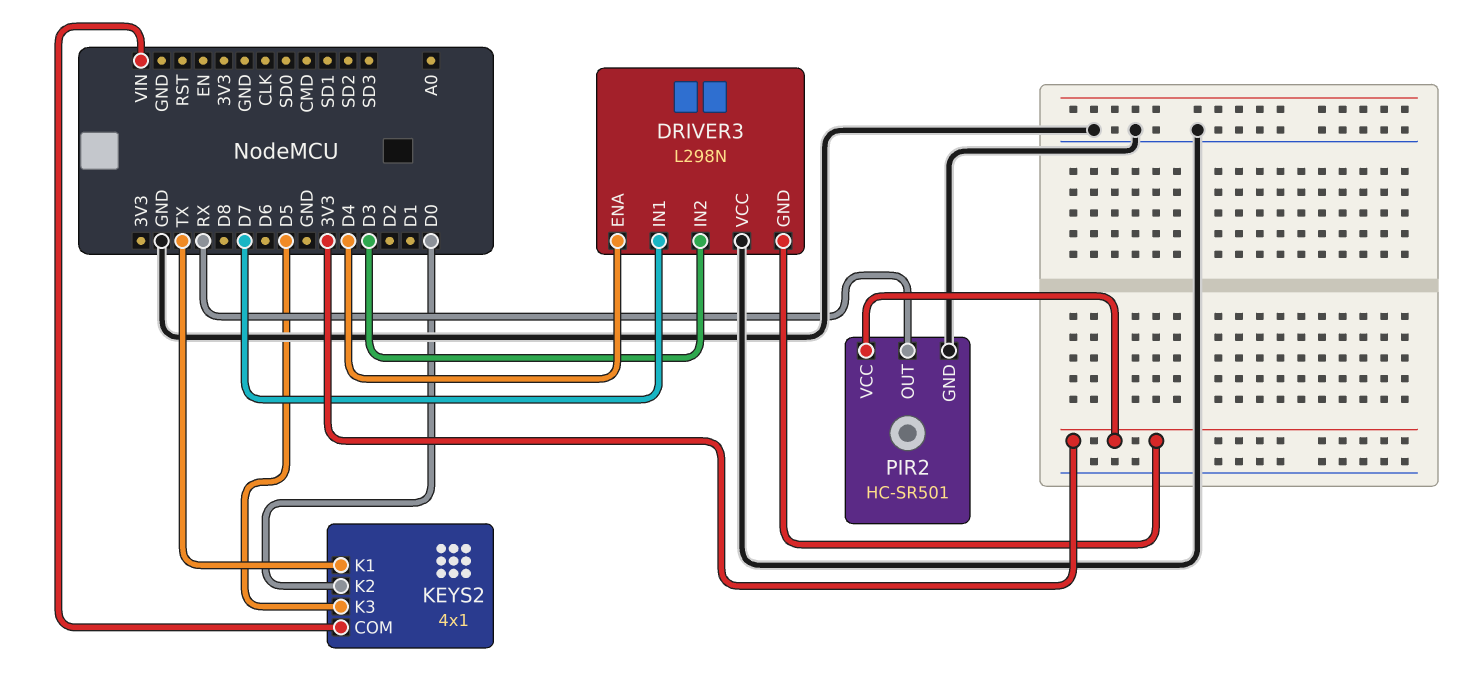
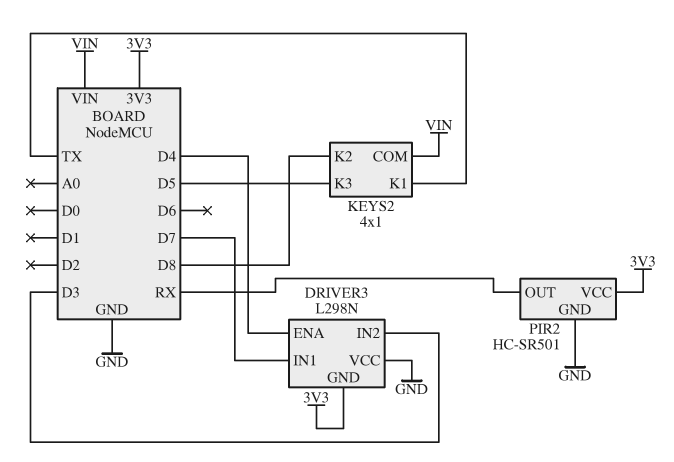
KEYS2 pin K2: D0 -> D8

